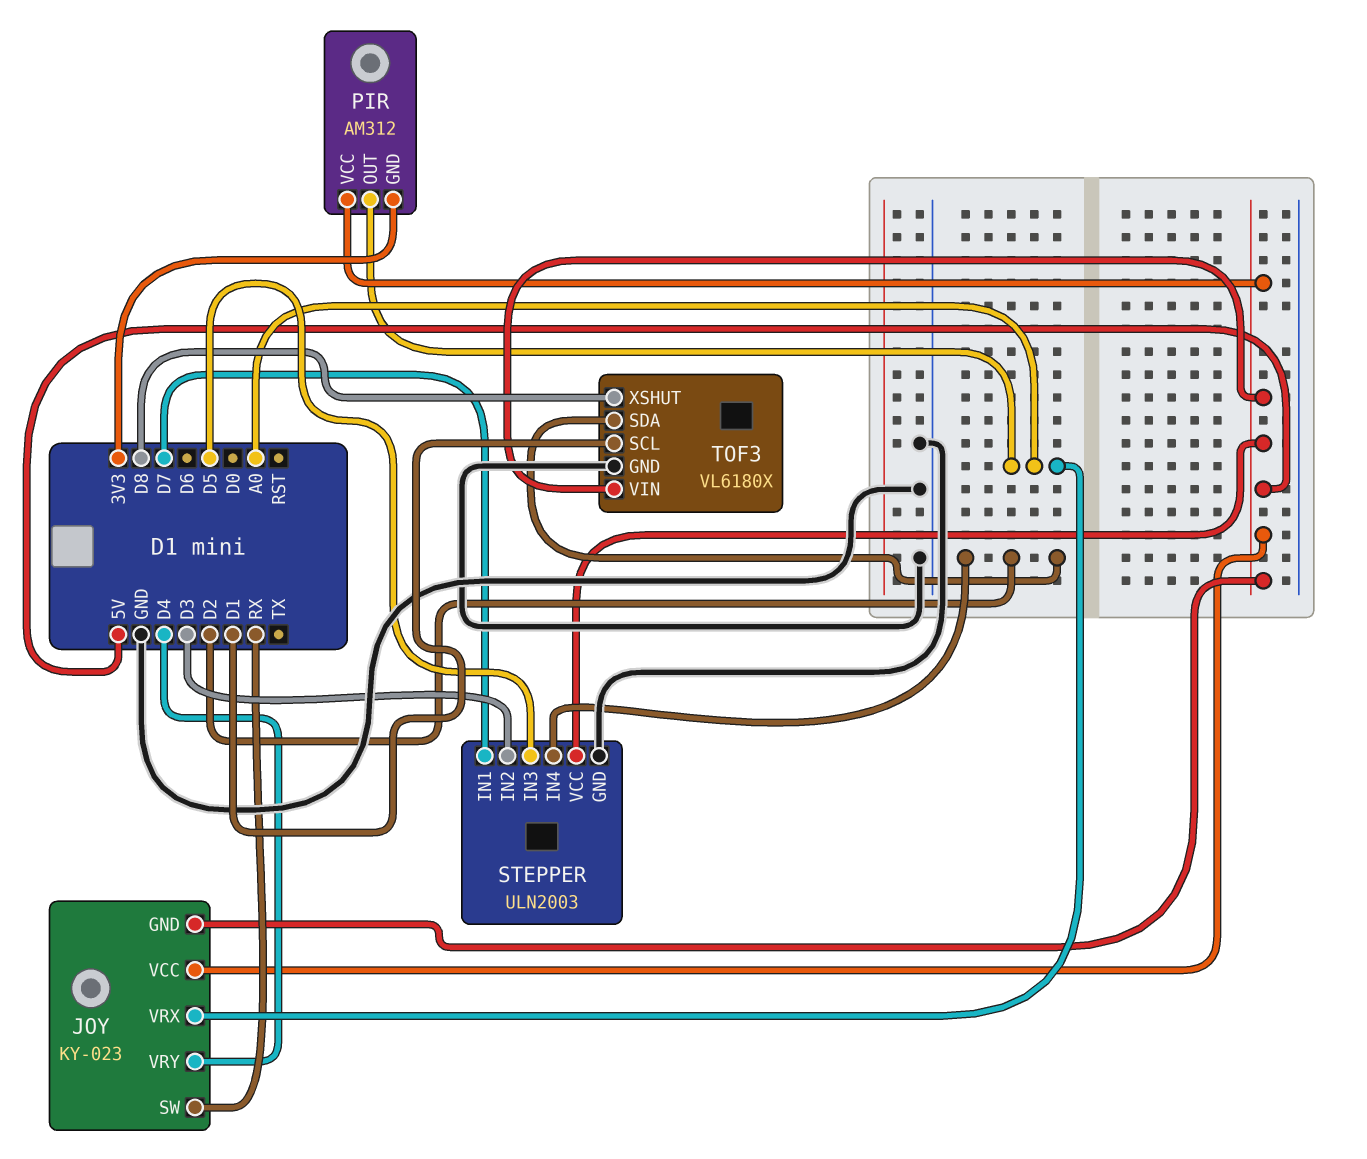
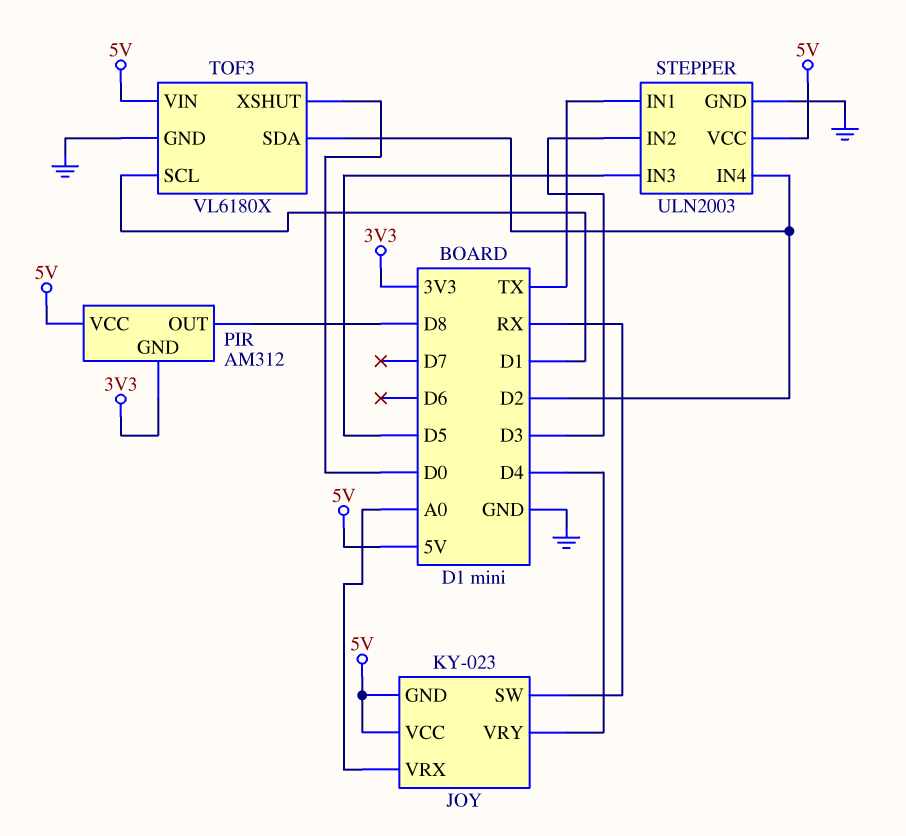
PIR pin OUT: A0 -> D8
STEPPER pin IN1: D7 -> TX
TOF3 pin XSHUT: D8 -> D0

